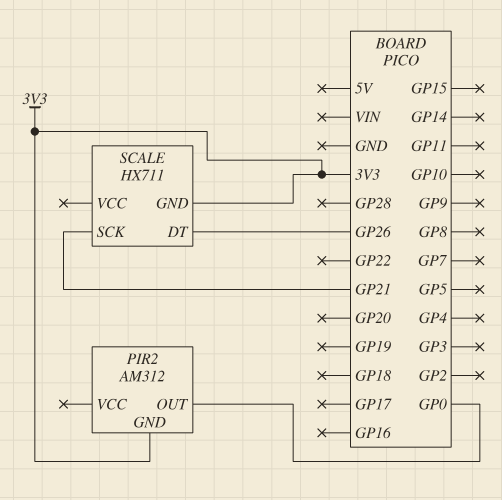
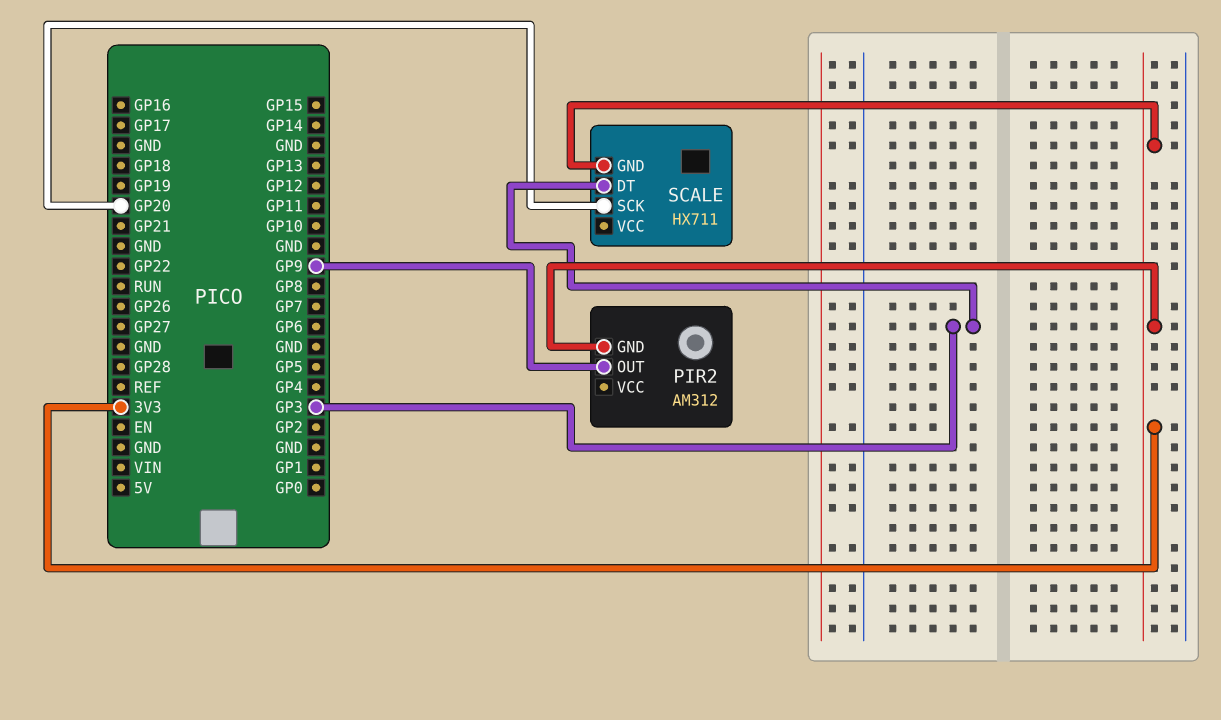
PIR2 pin OUT: GP0 -> GP9
SCALE pin DT: GP26 -> GP3
SCALE pin SCK: GP21 -> GP20

